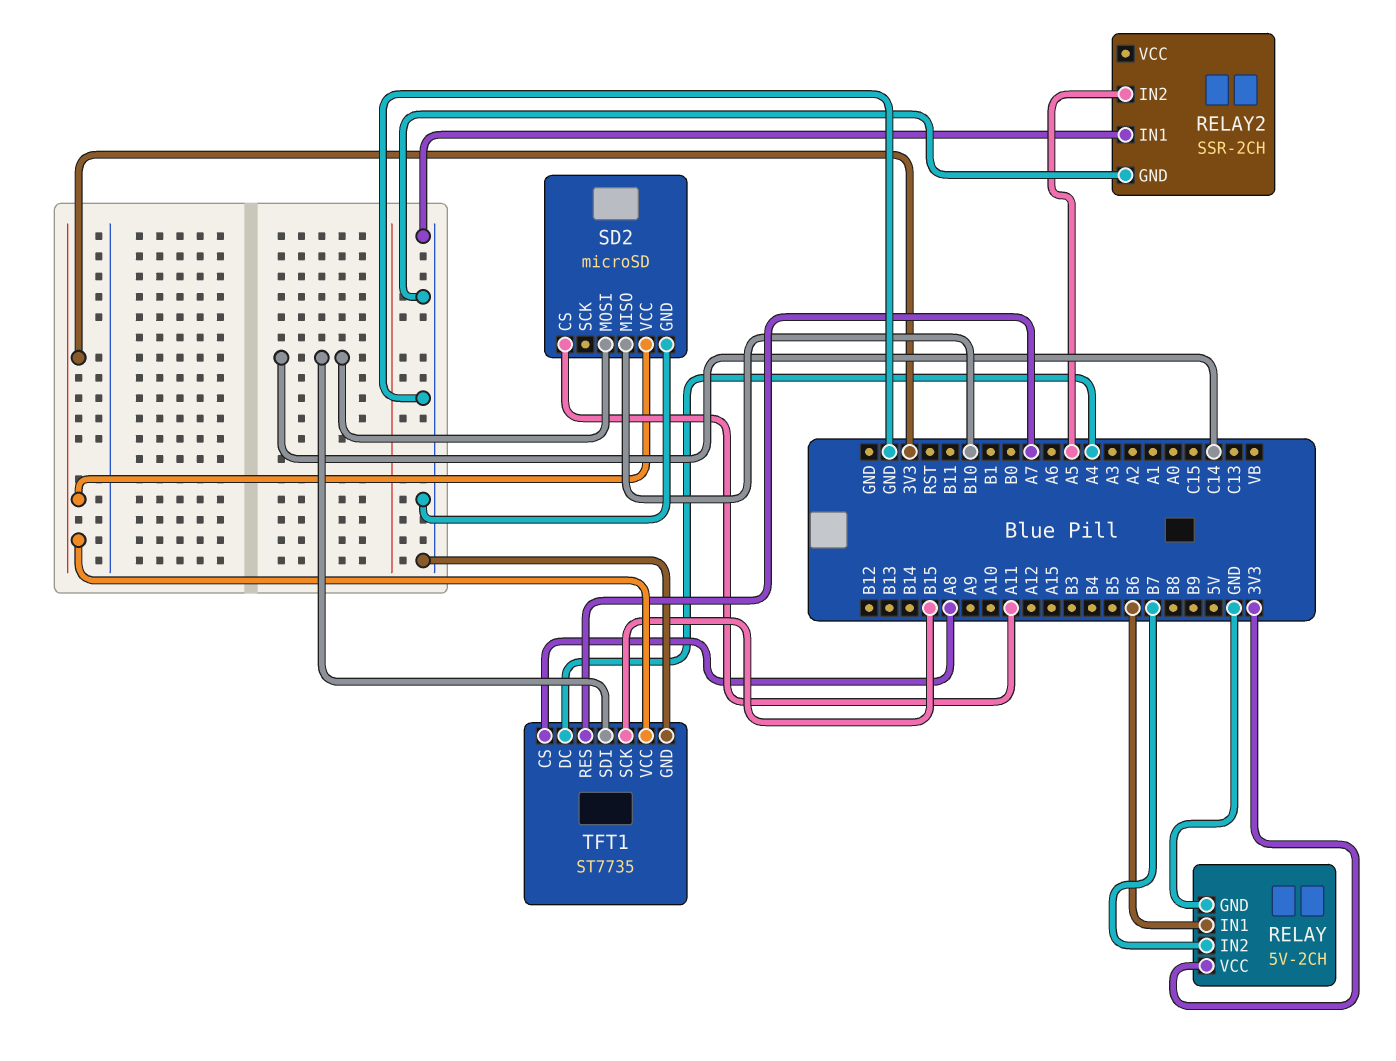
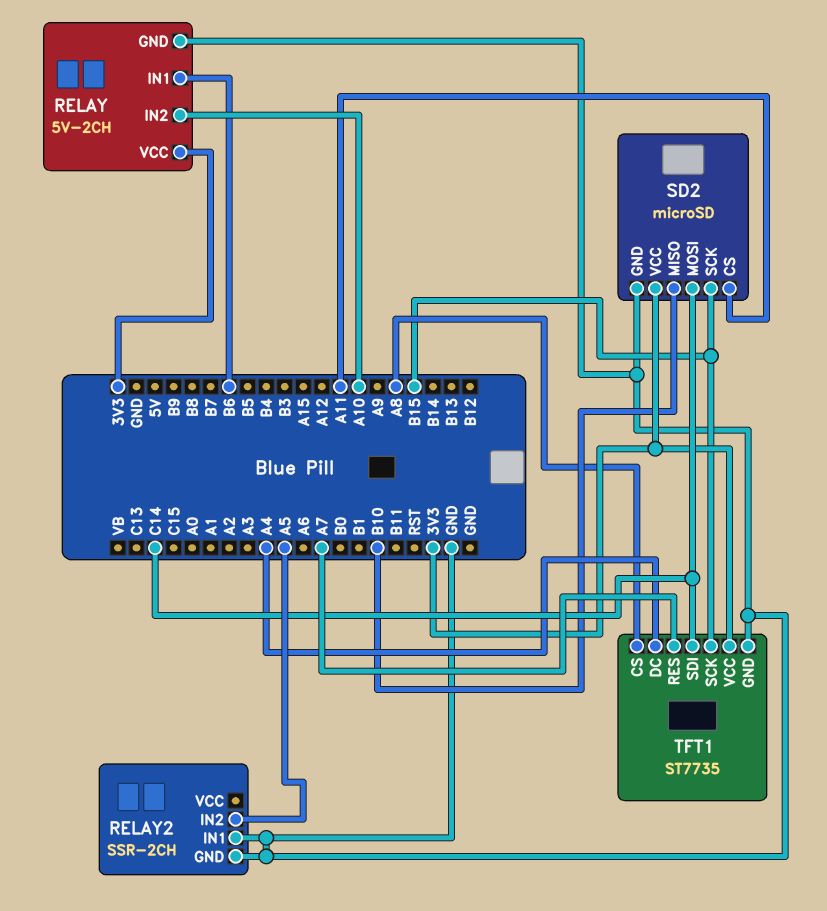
RELAY pin IN2: B7 -> A10
SD2 pin SCK: none -> B15

